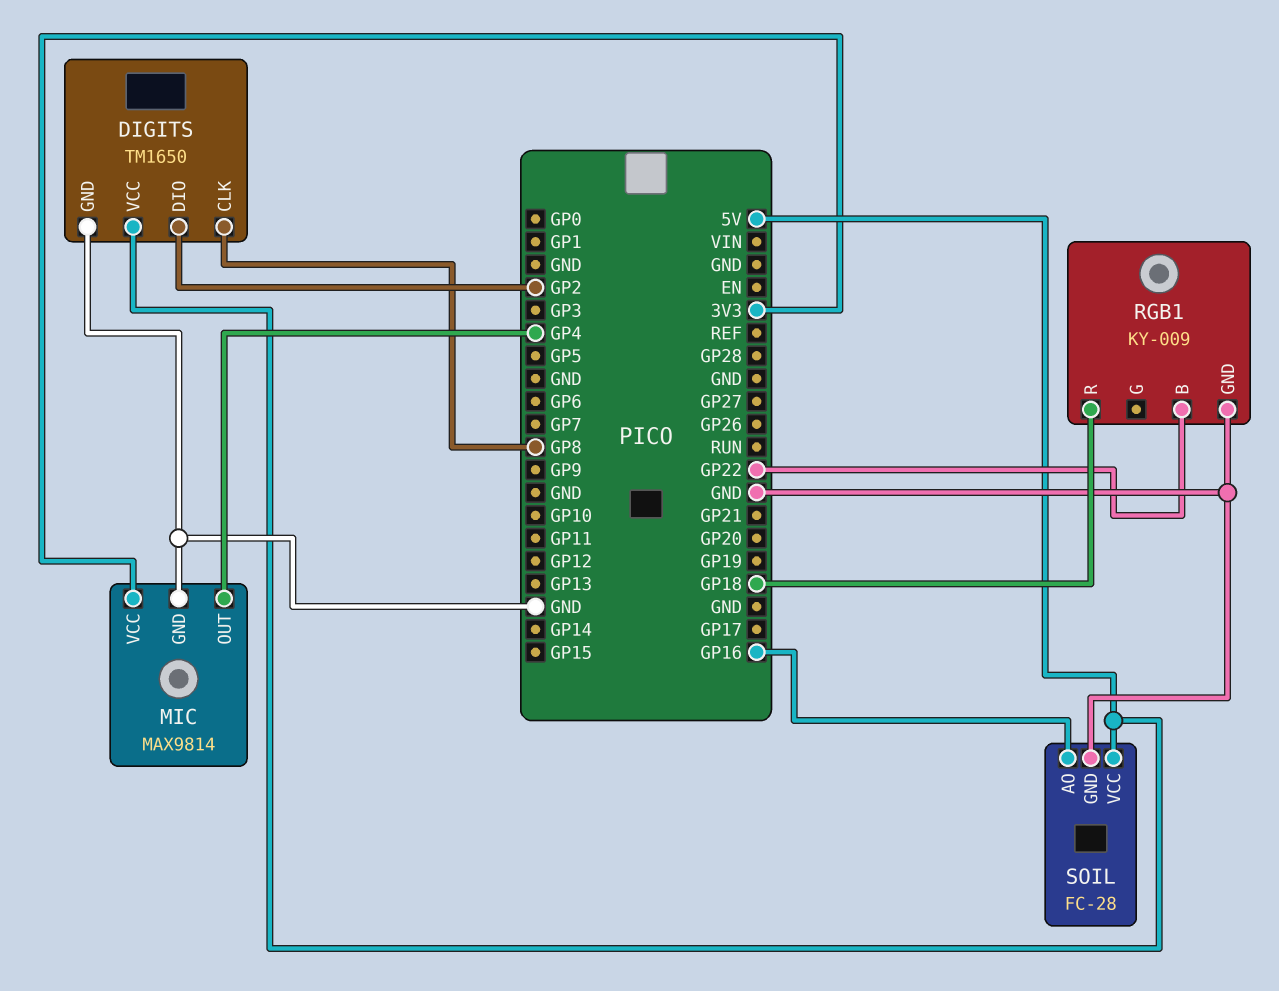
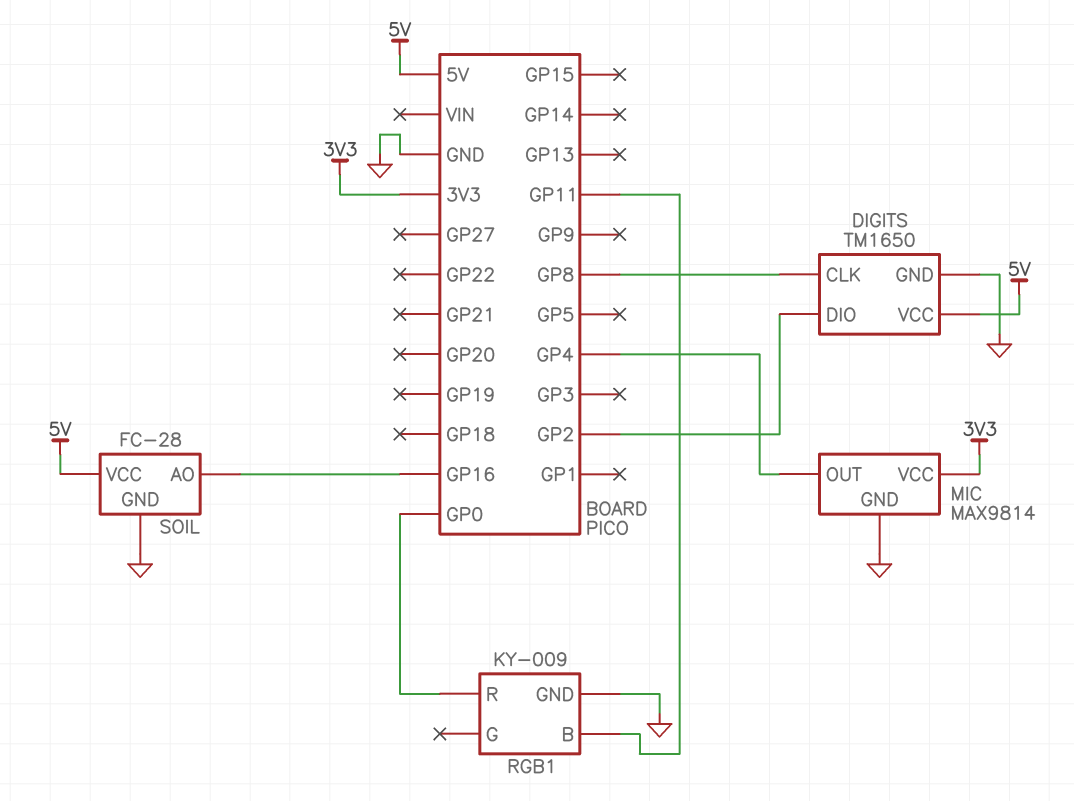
RGB1 pin B: GP22 -> GP11
RGB1 pin R: GP18 -> GP0

